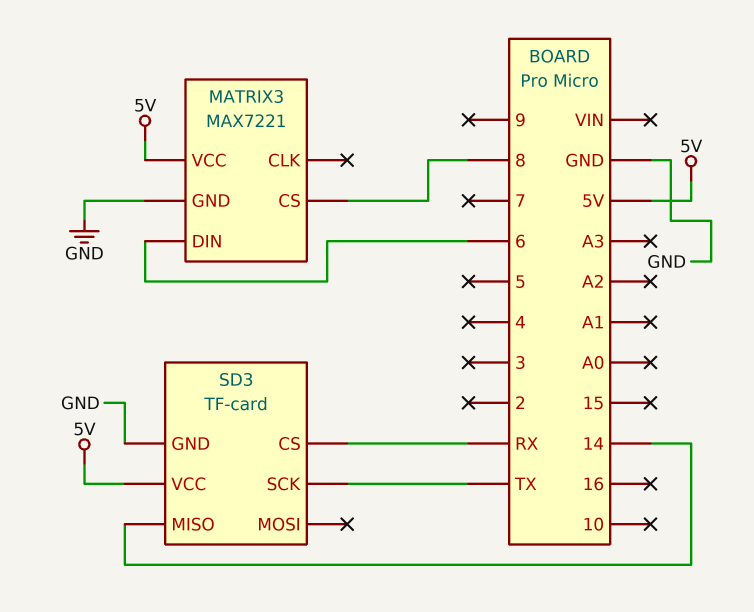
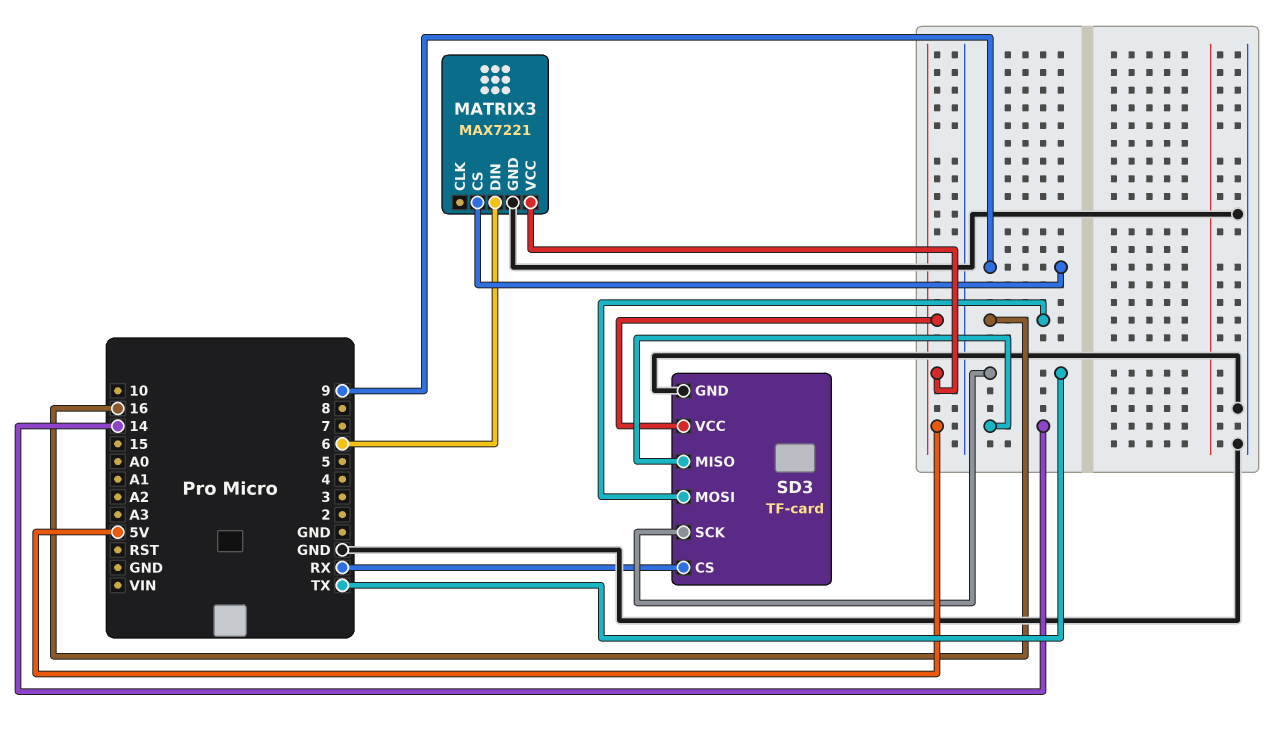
MATRIX3 pin CS: 8 -> 9
SD3 pin MOSI: none -> 16

